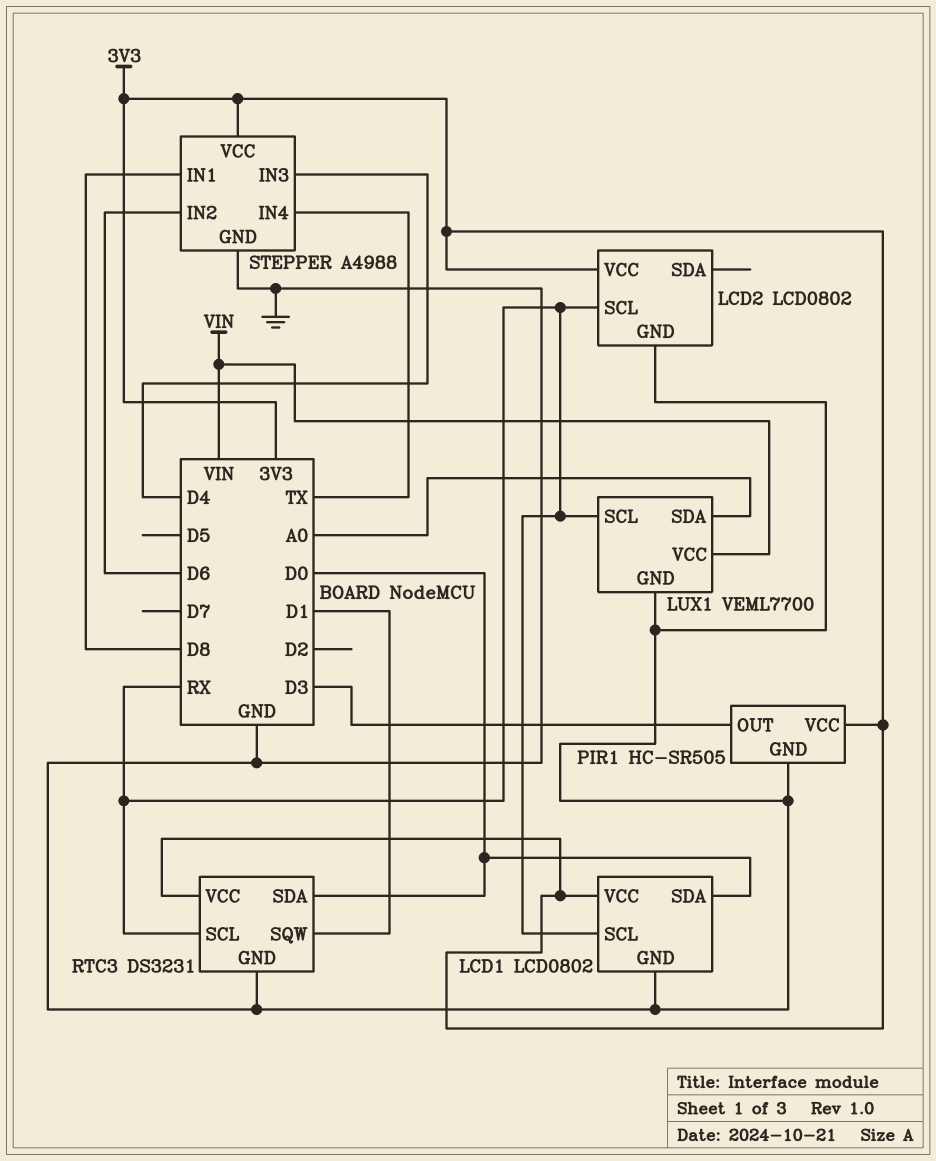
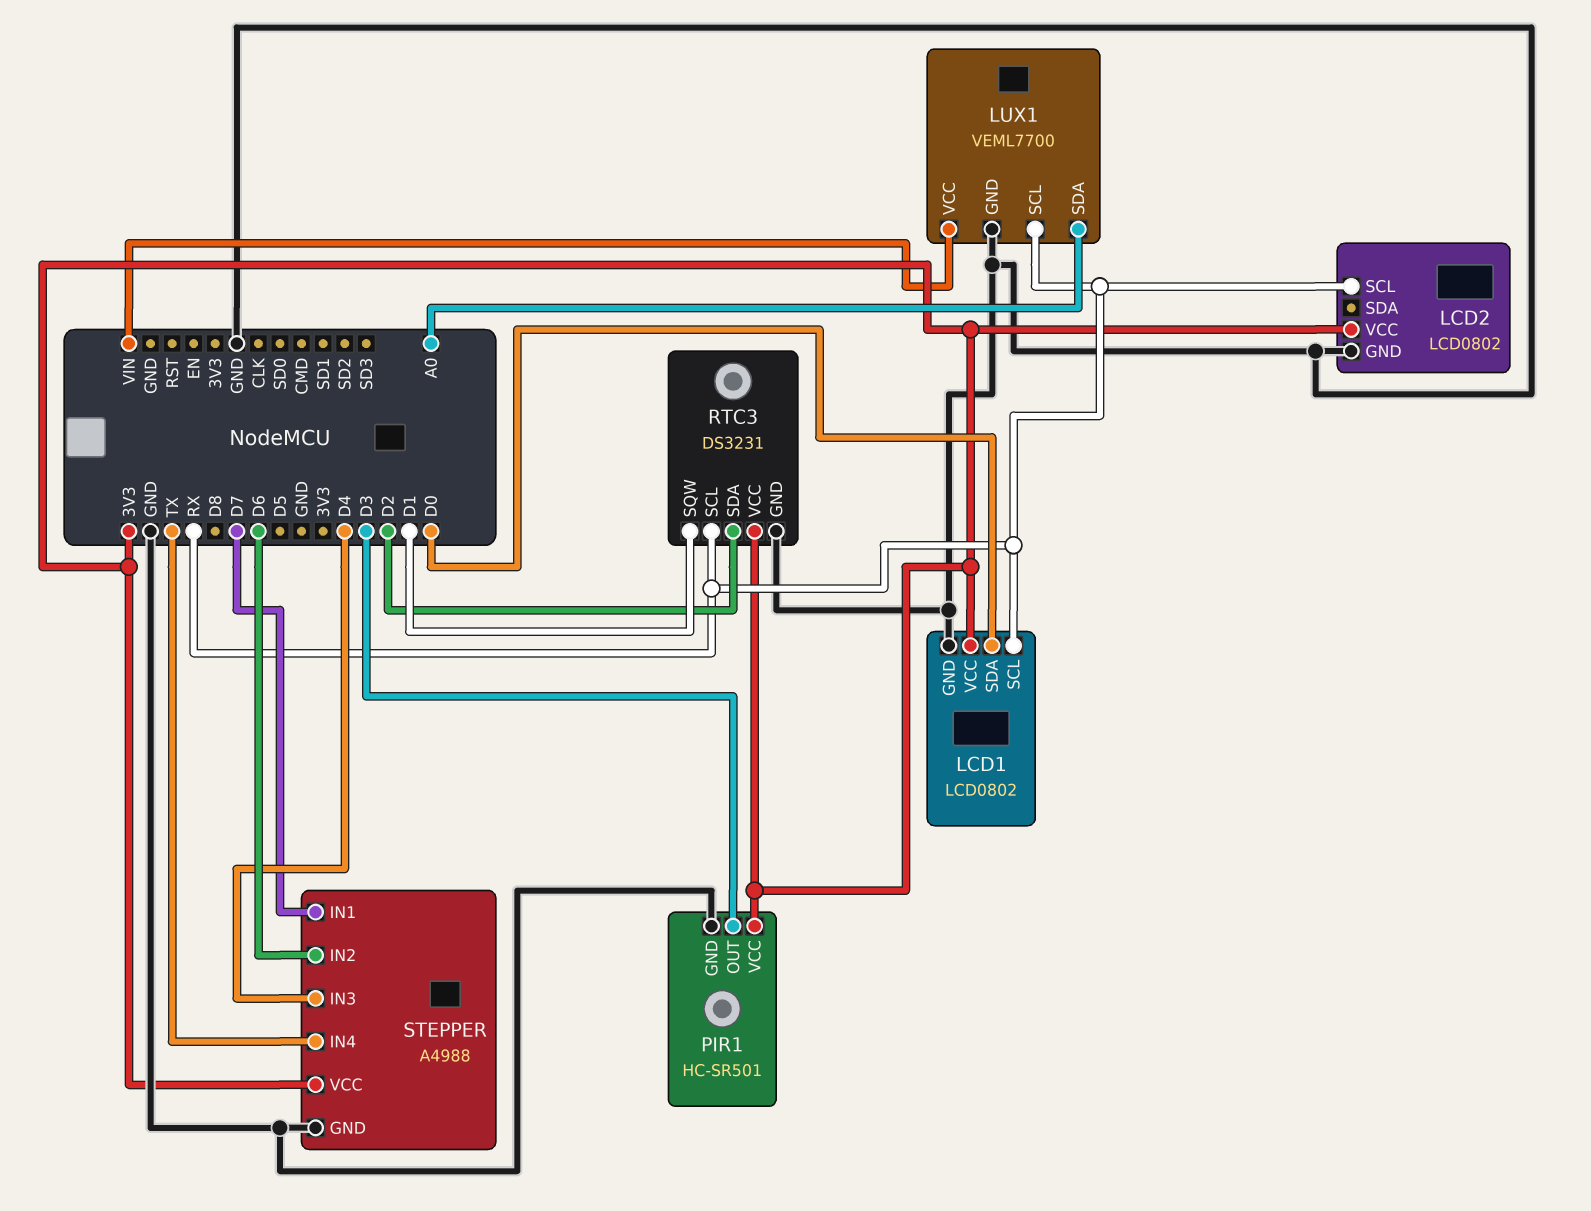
PIR1: HC-SR505 -> HC-SR501
RTC3 pin SDA: D0 -> D2
STEPPER pin IN1: D8 -> D7

